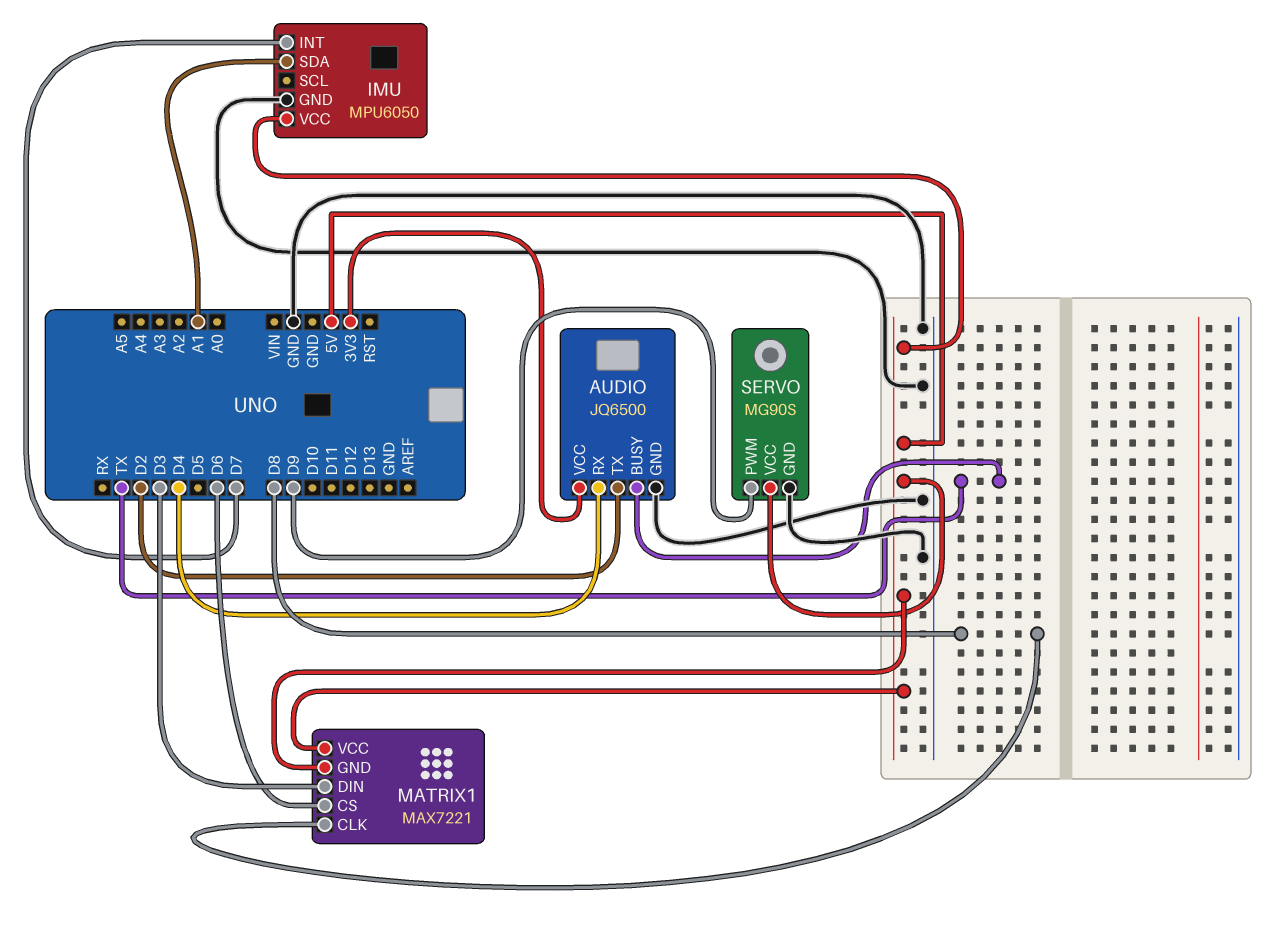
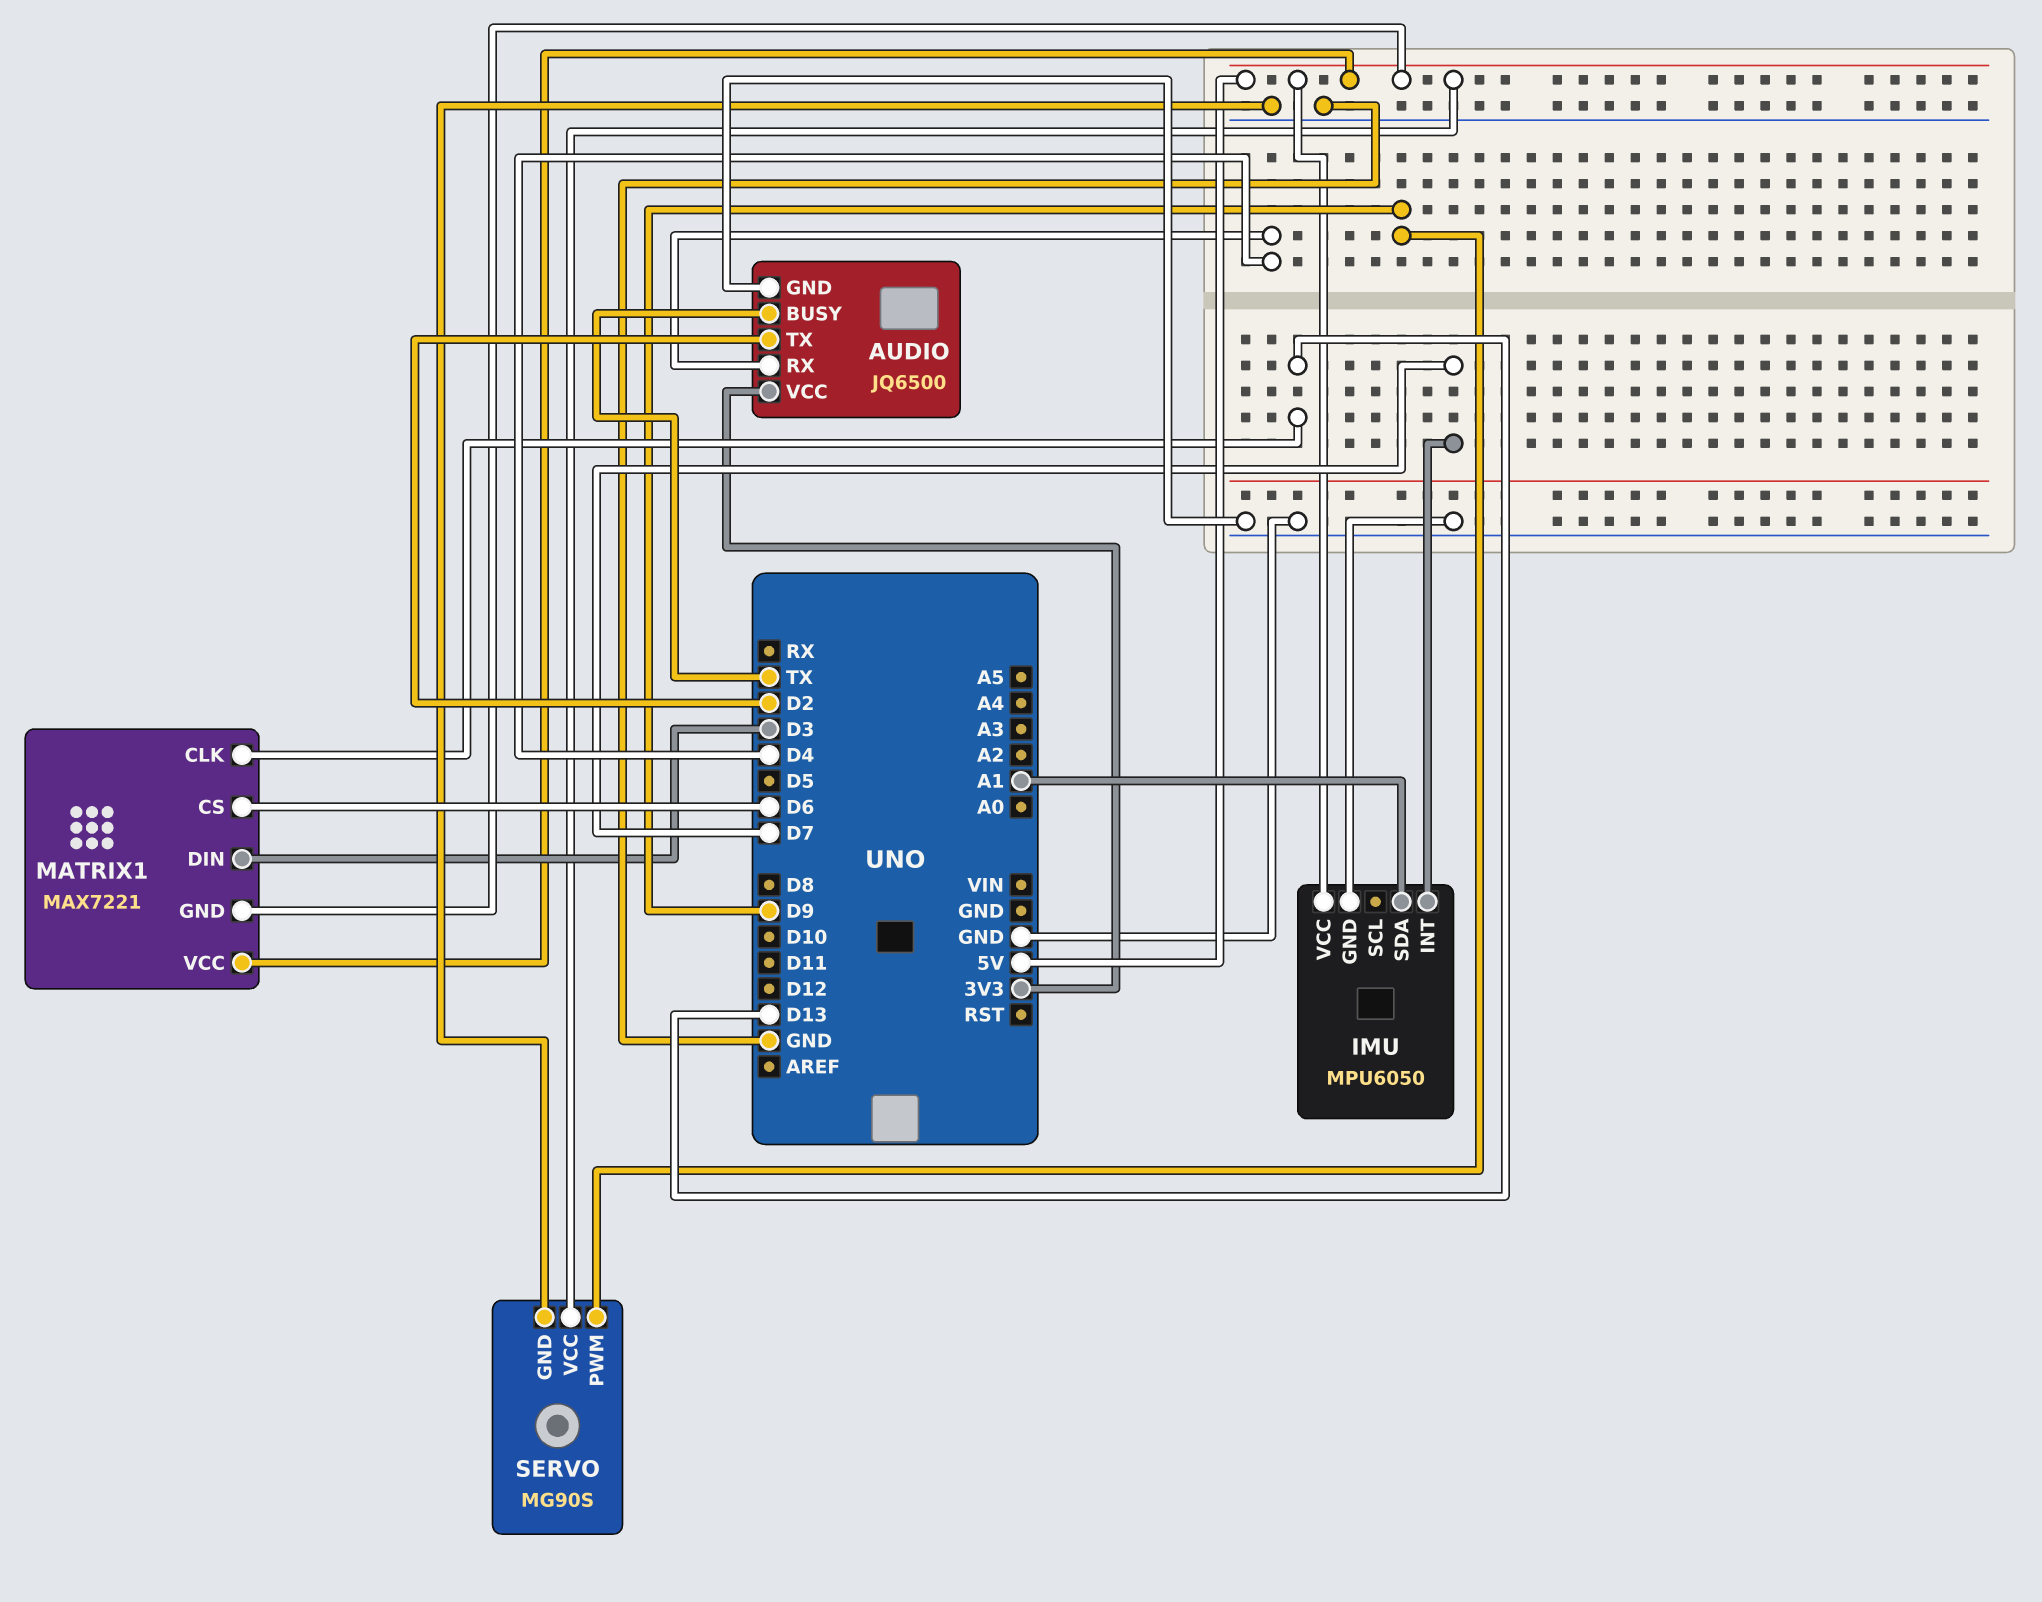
MATRIX1 pin CLK: D8 -> D13

